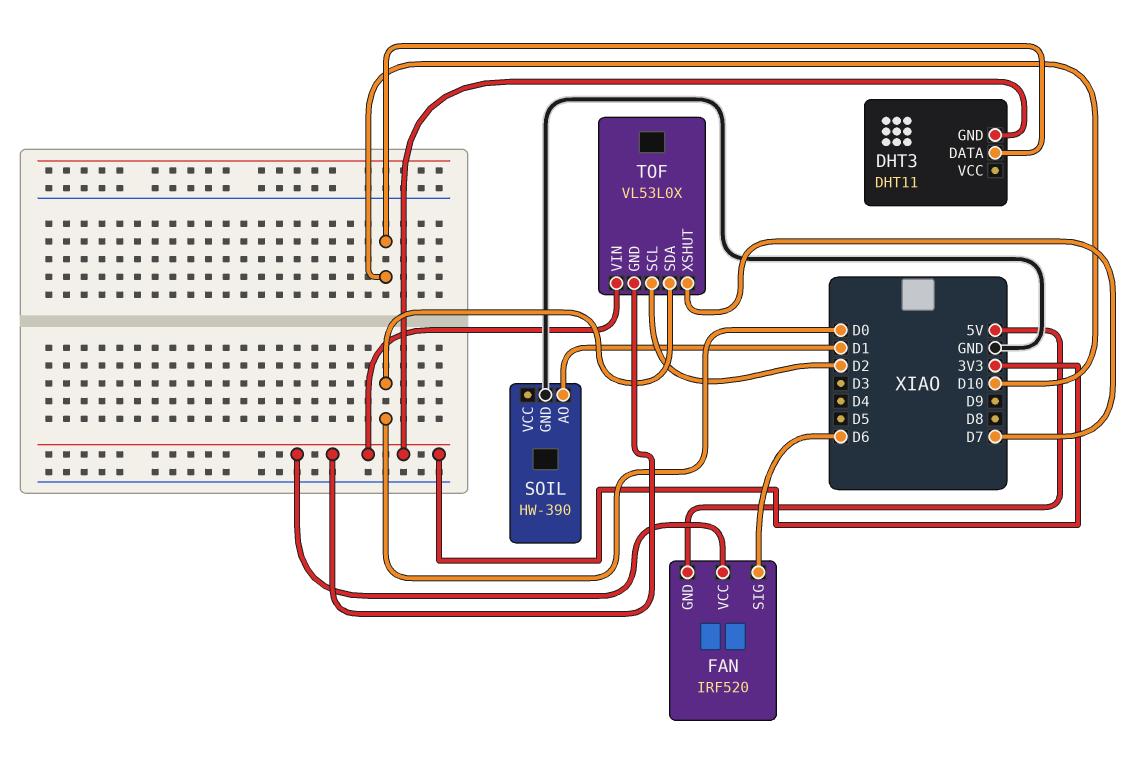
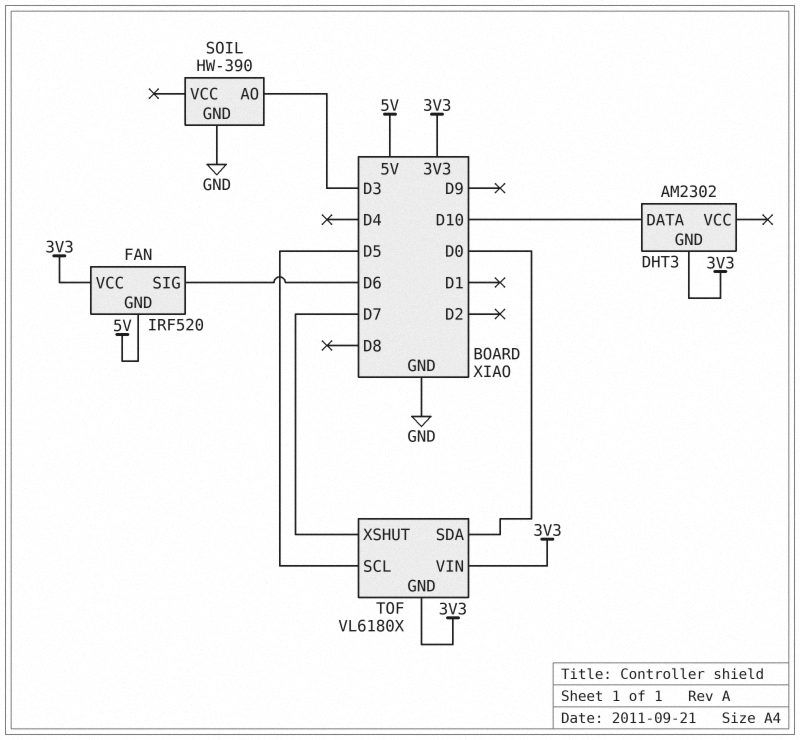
DHT3: DHT11 -> AM2302
SOIL pin AO: D1 -> D3
TOF: VL53L0X -> VL6180X
TOF pin SCL: D2 -> D5

